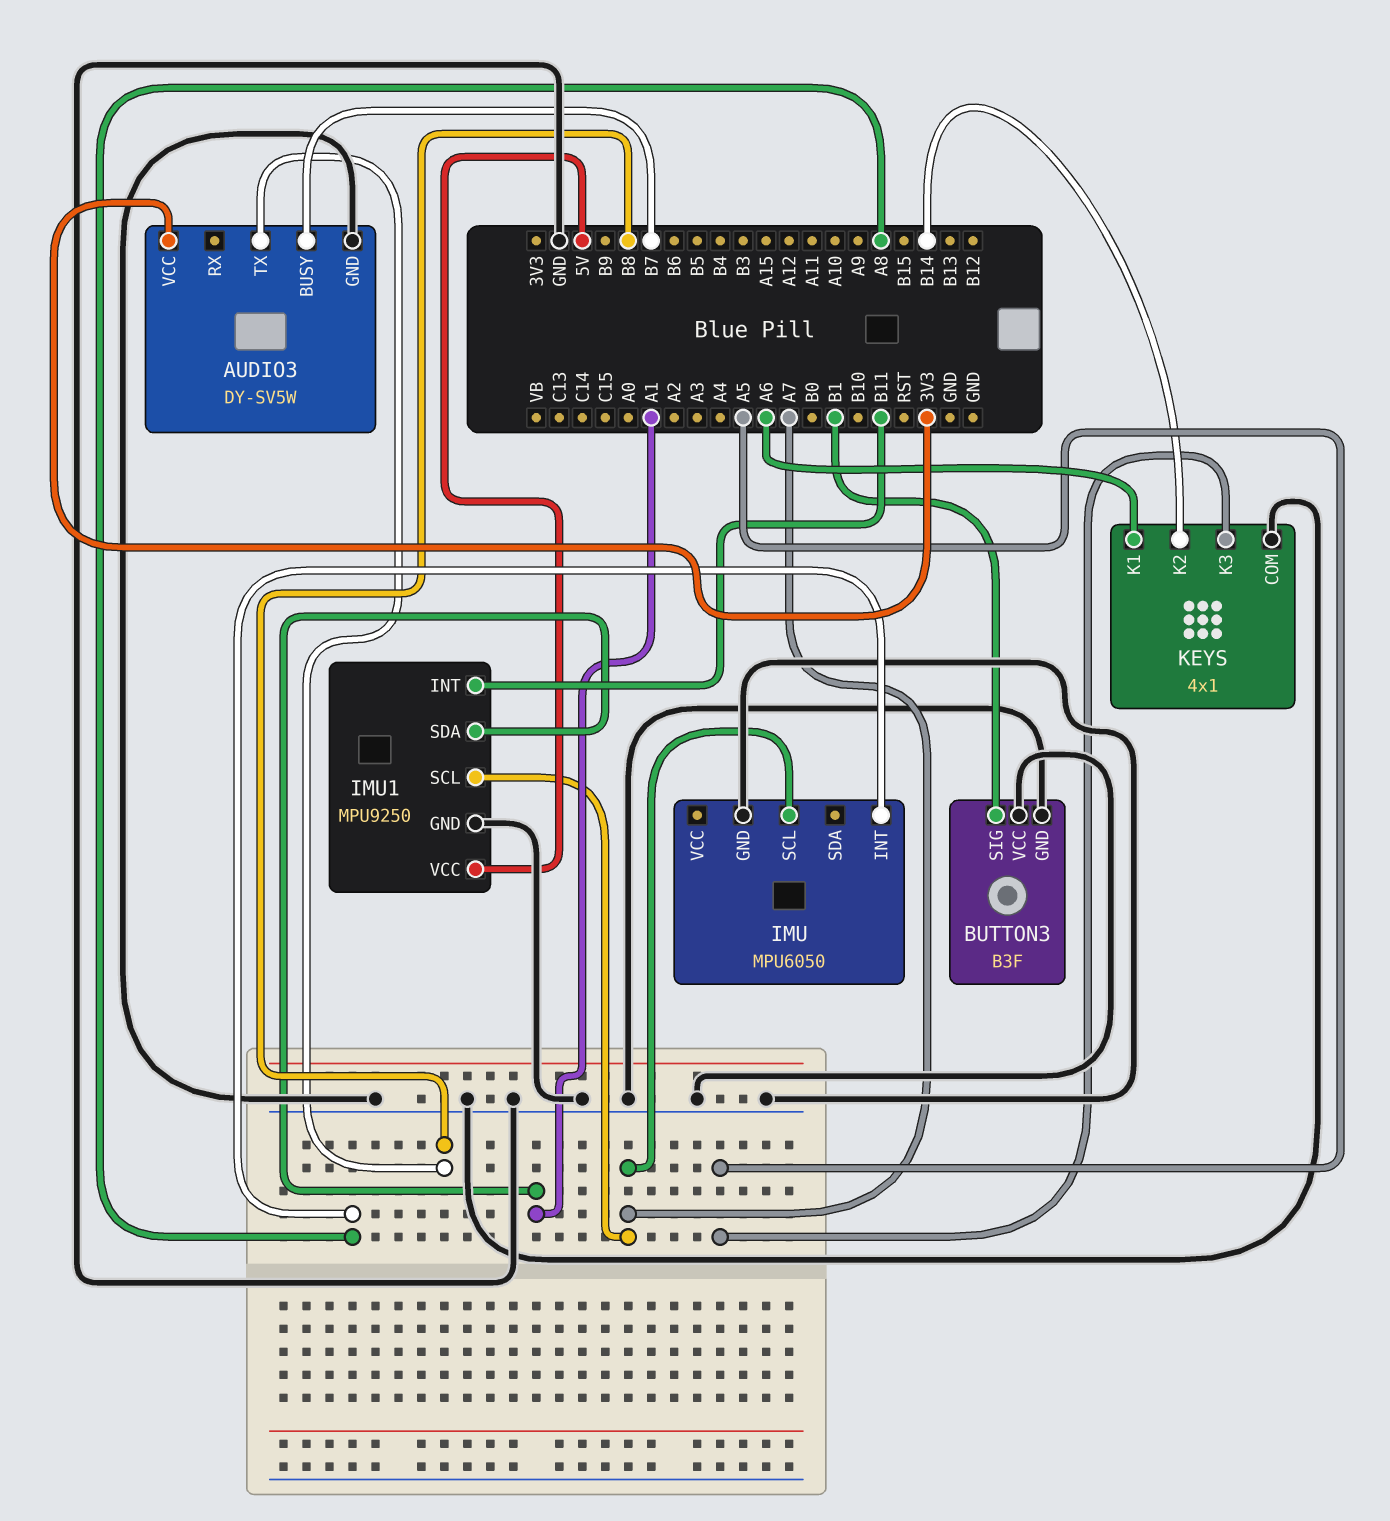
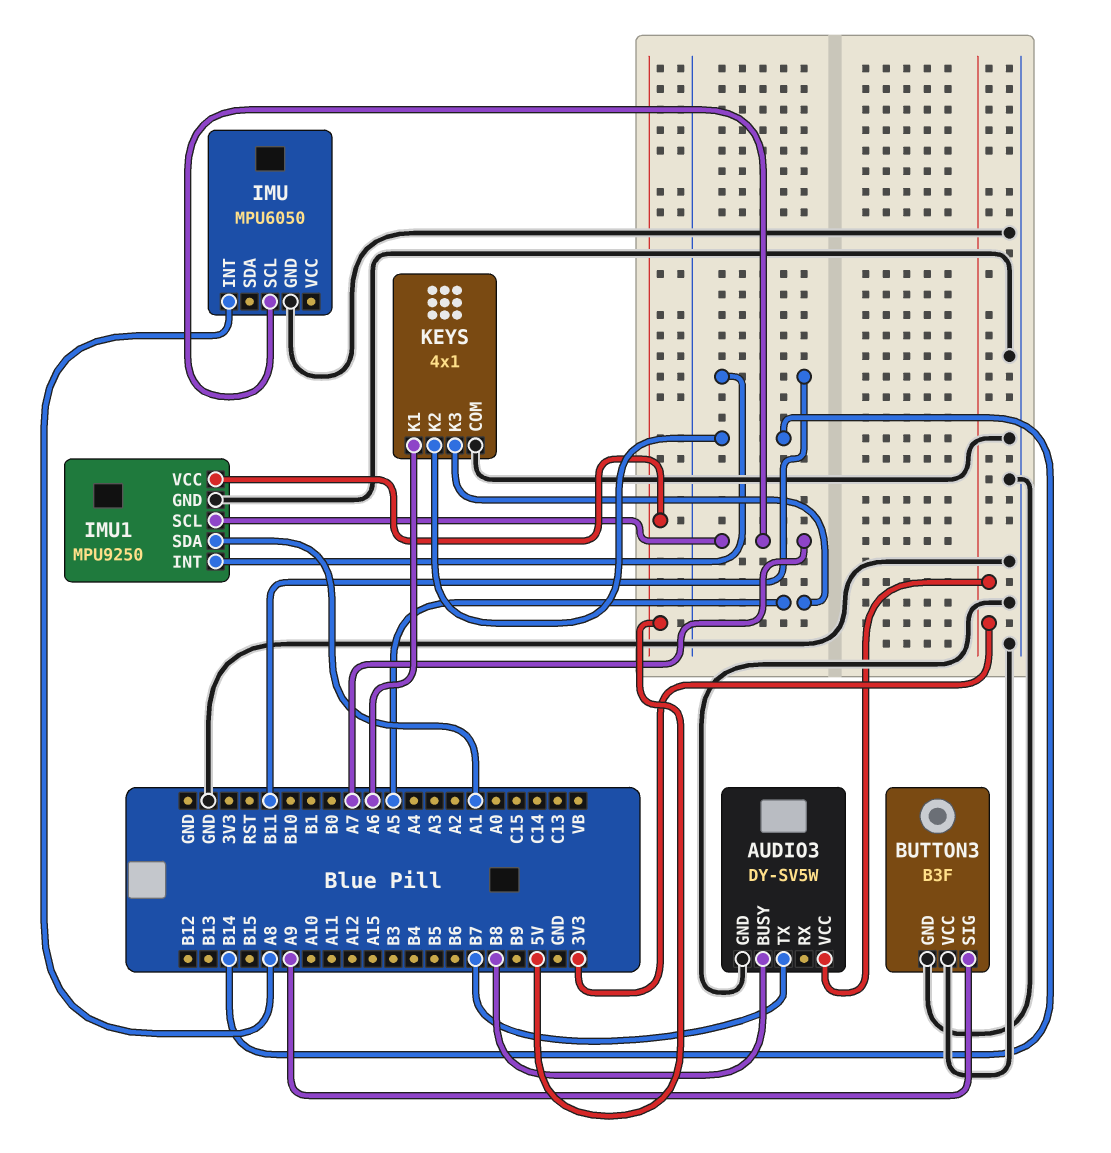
AUDIO3 pin BUSY: B7 -> B8
AUDIO3 pin TX: B8 -> B7
BUTTON3 pin SIG: B1 -> A9

